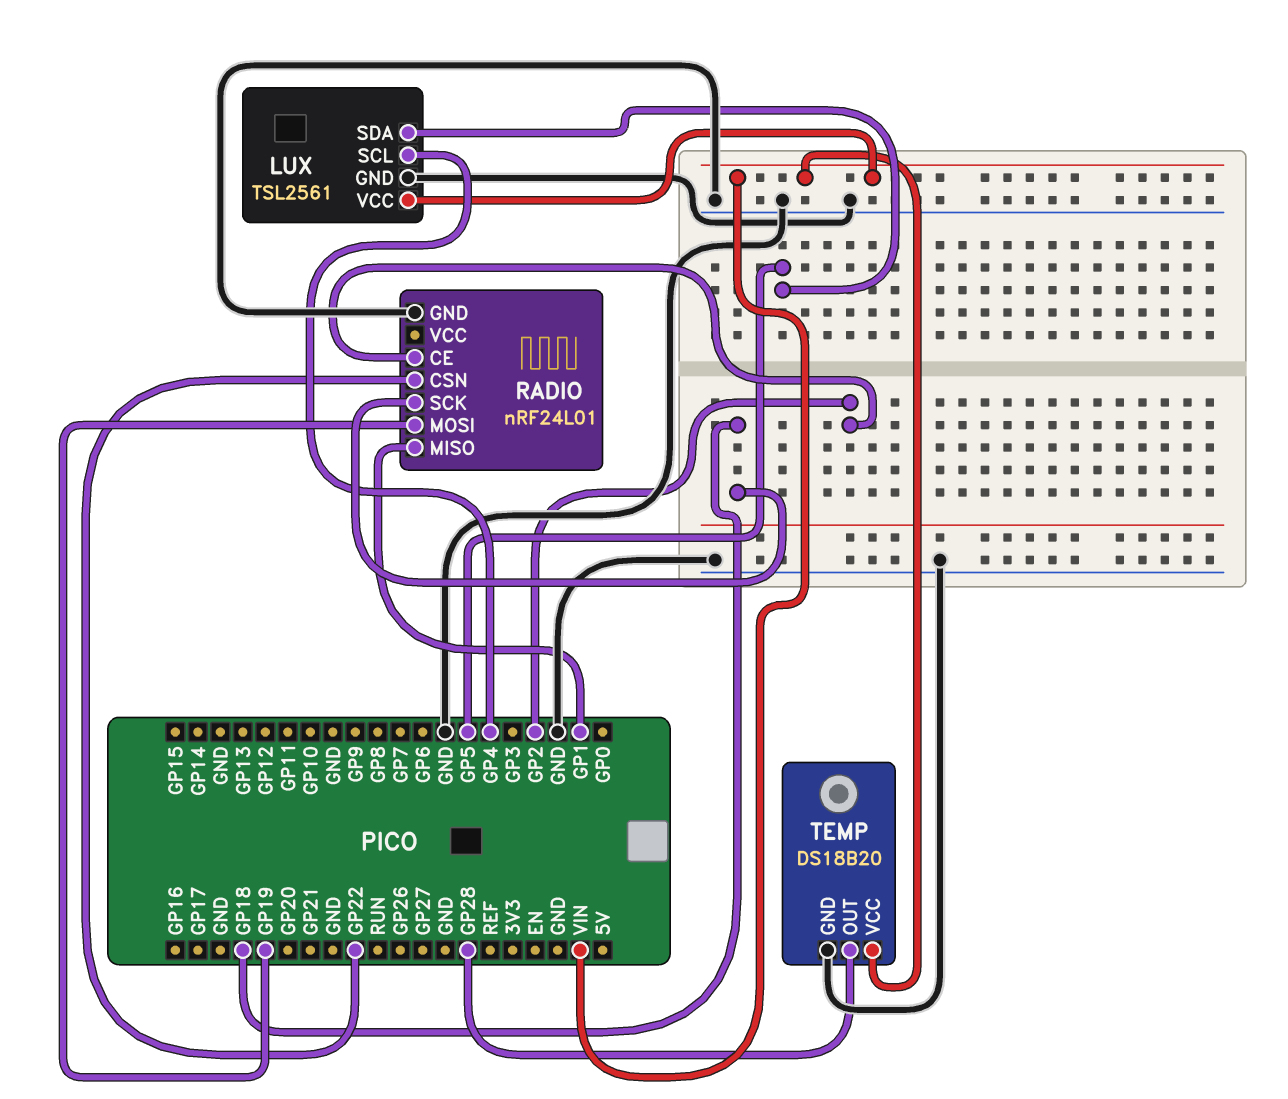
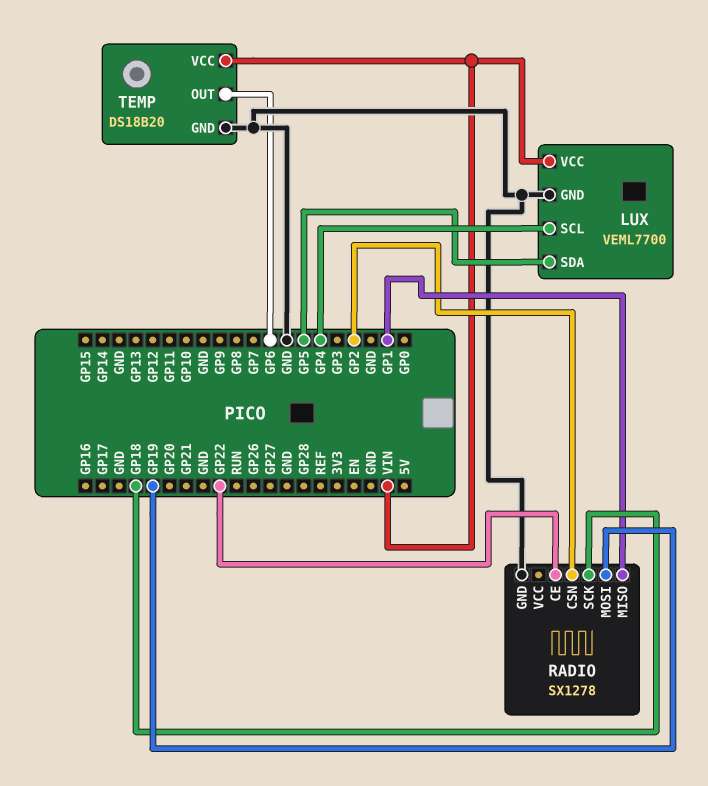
LUX: TSL2561 -> VEML7700
RADIO: nRF24L01 -> SX1278
RADIO pin CE: GP2 -> GP22
RADIO pin CSN: GP22 -> GP2
TEMP pin OUT: GP28 -> GP6

